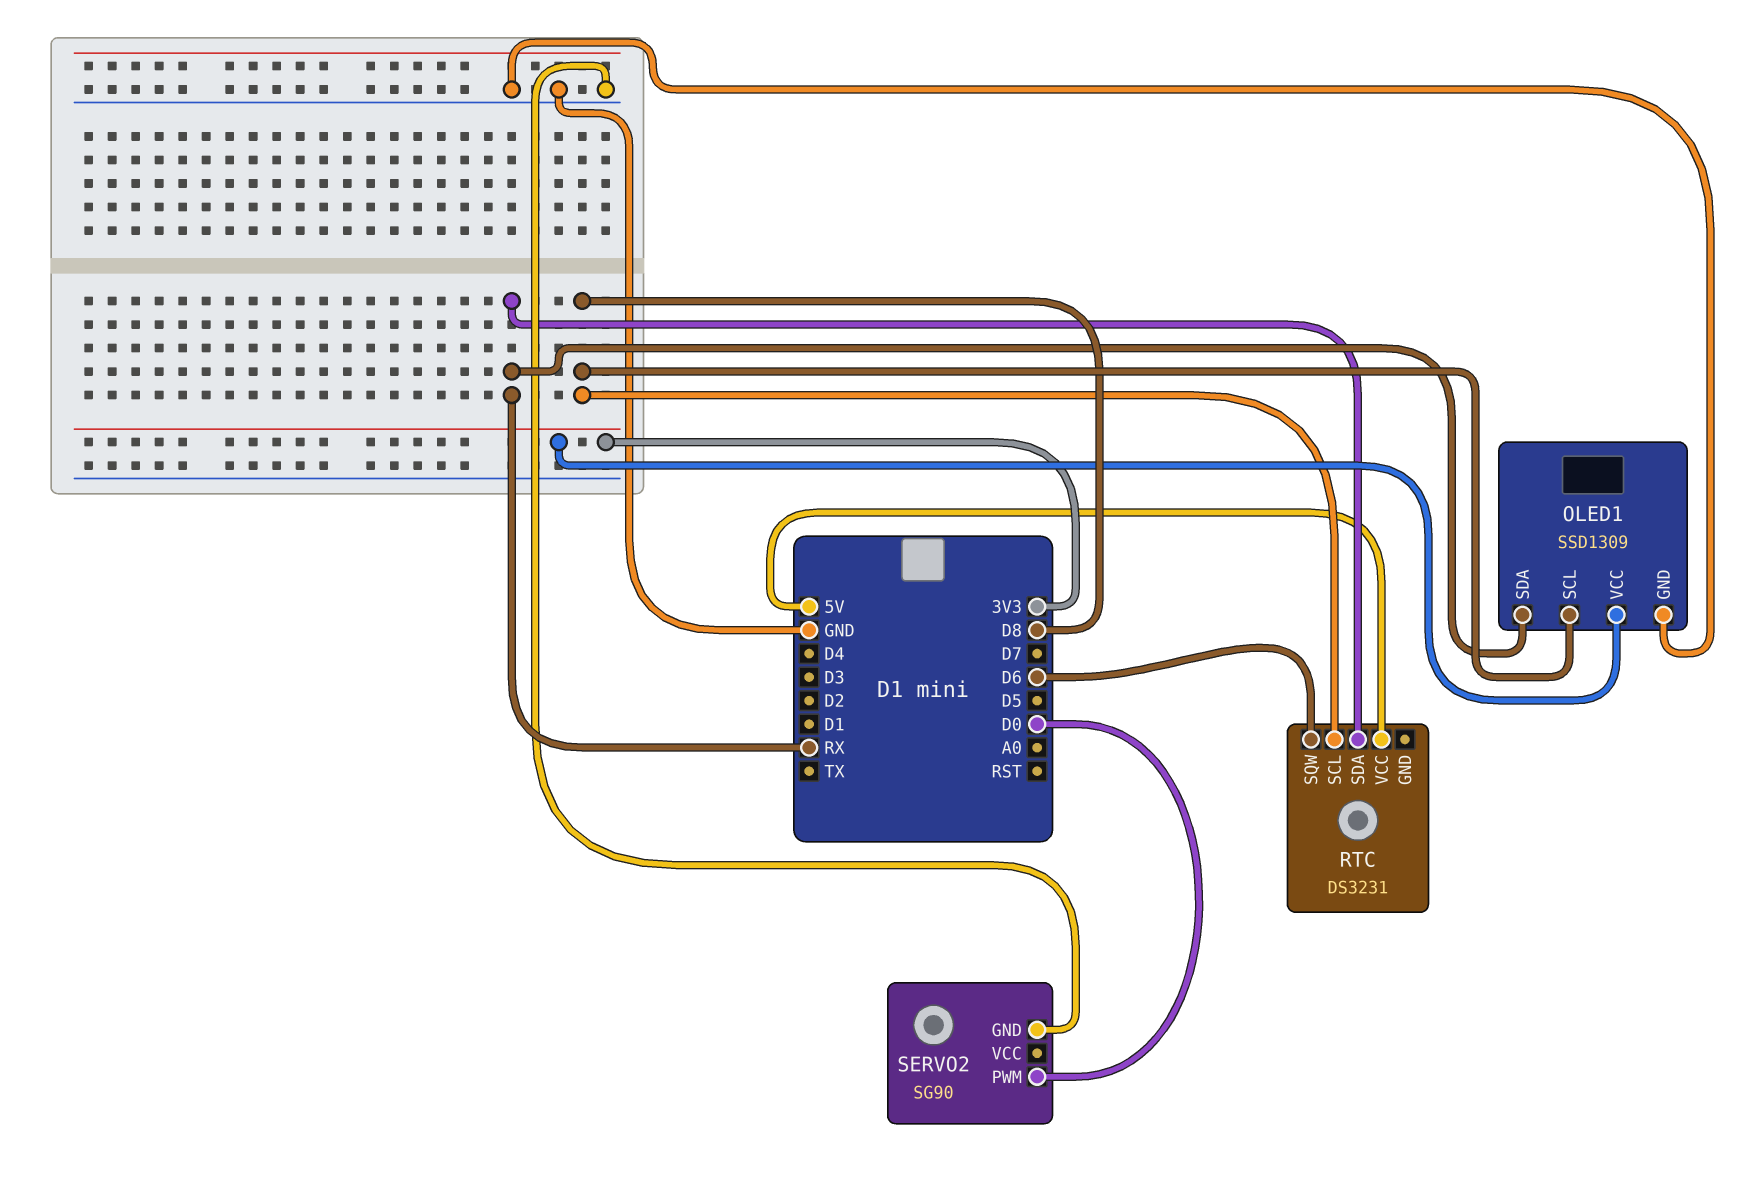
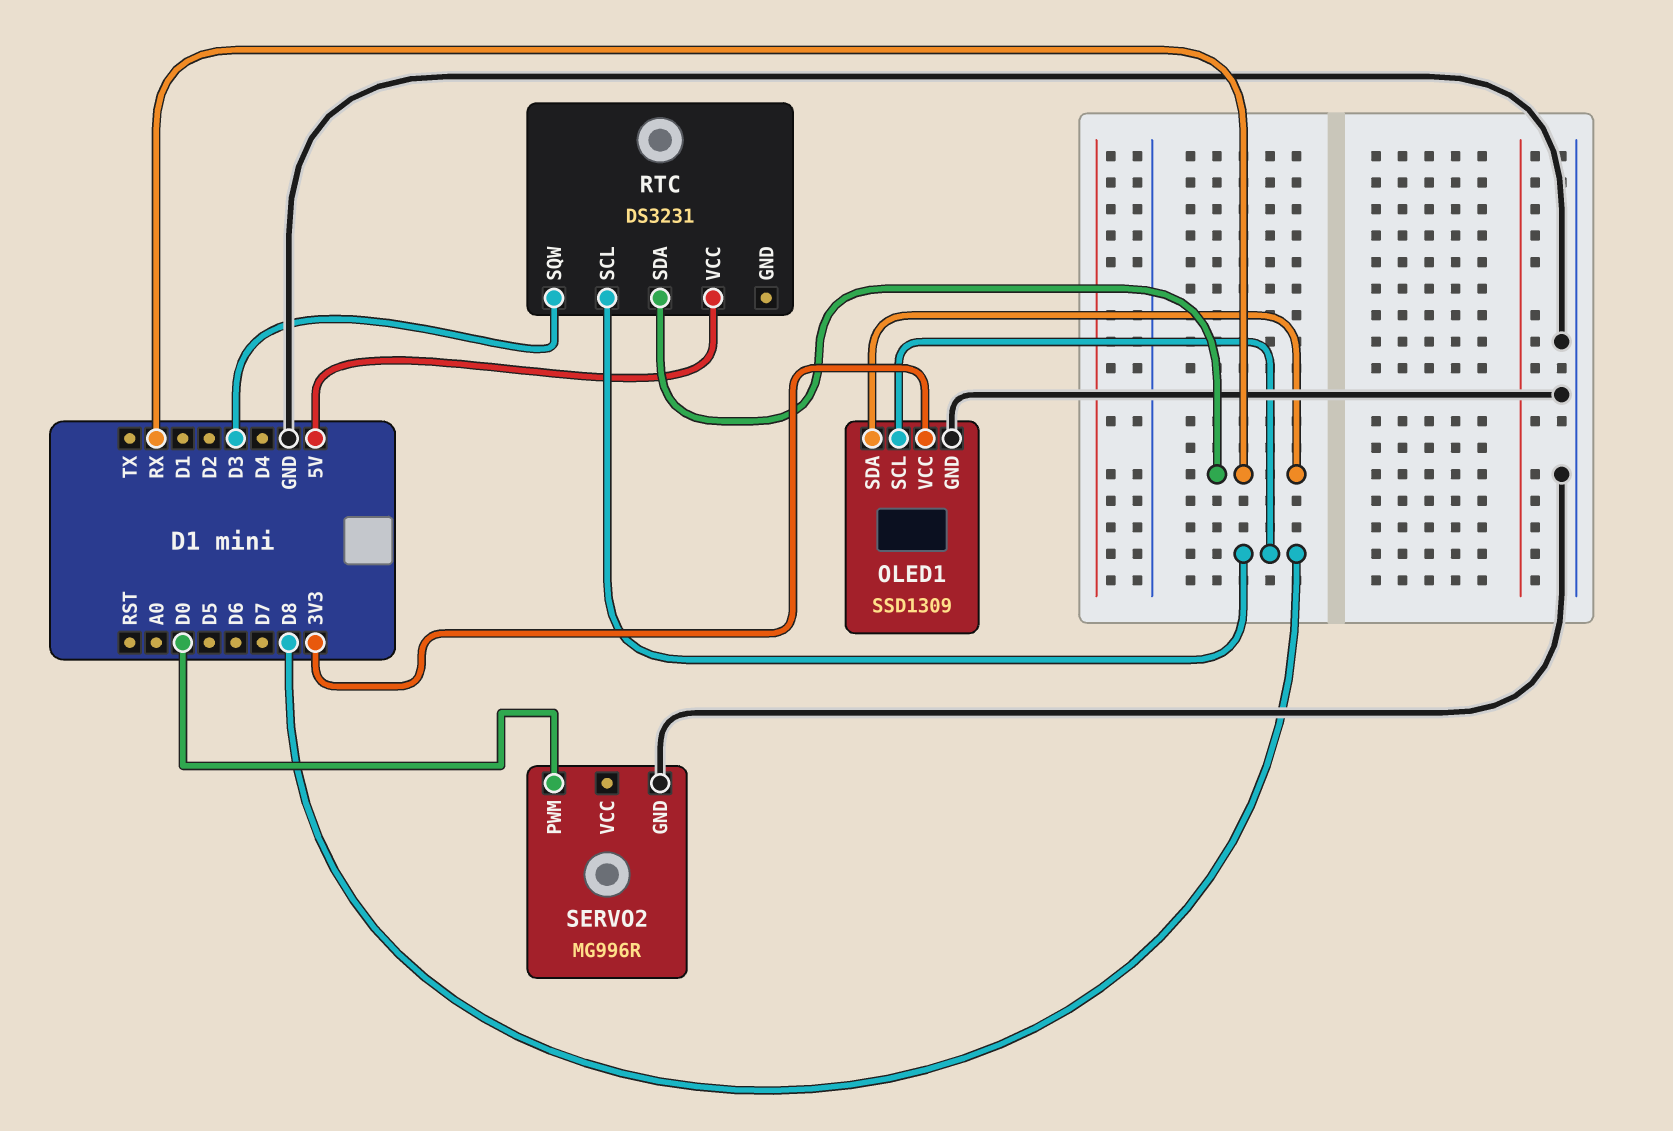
RTC pin SQW: D6 -> D3
SERVO2: SG90 -> MG996R

